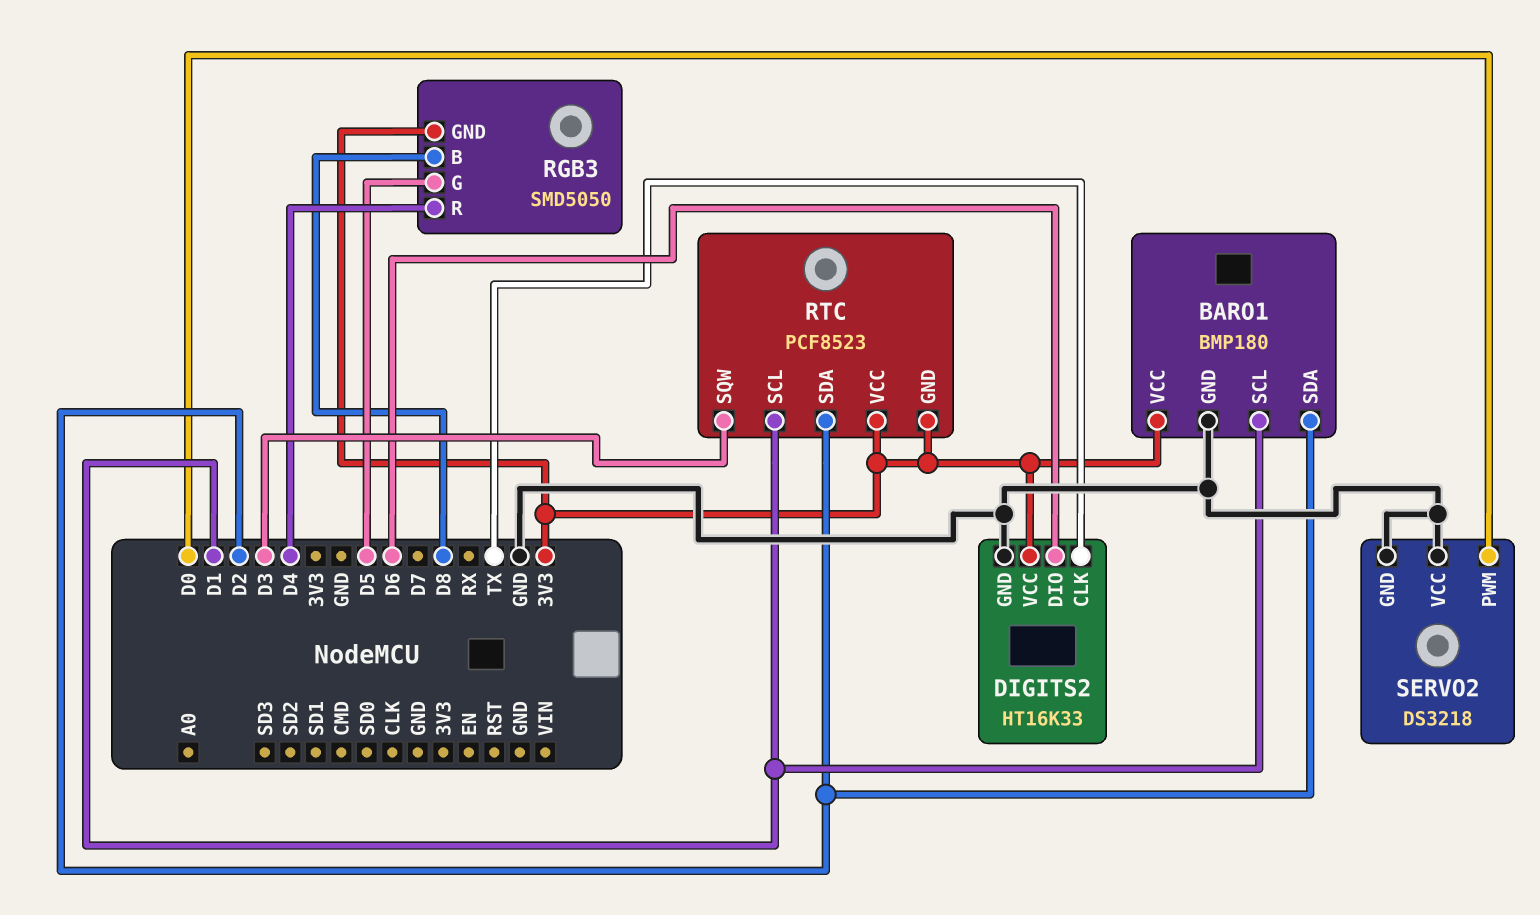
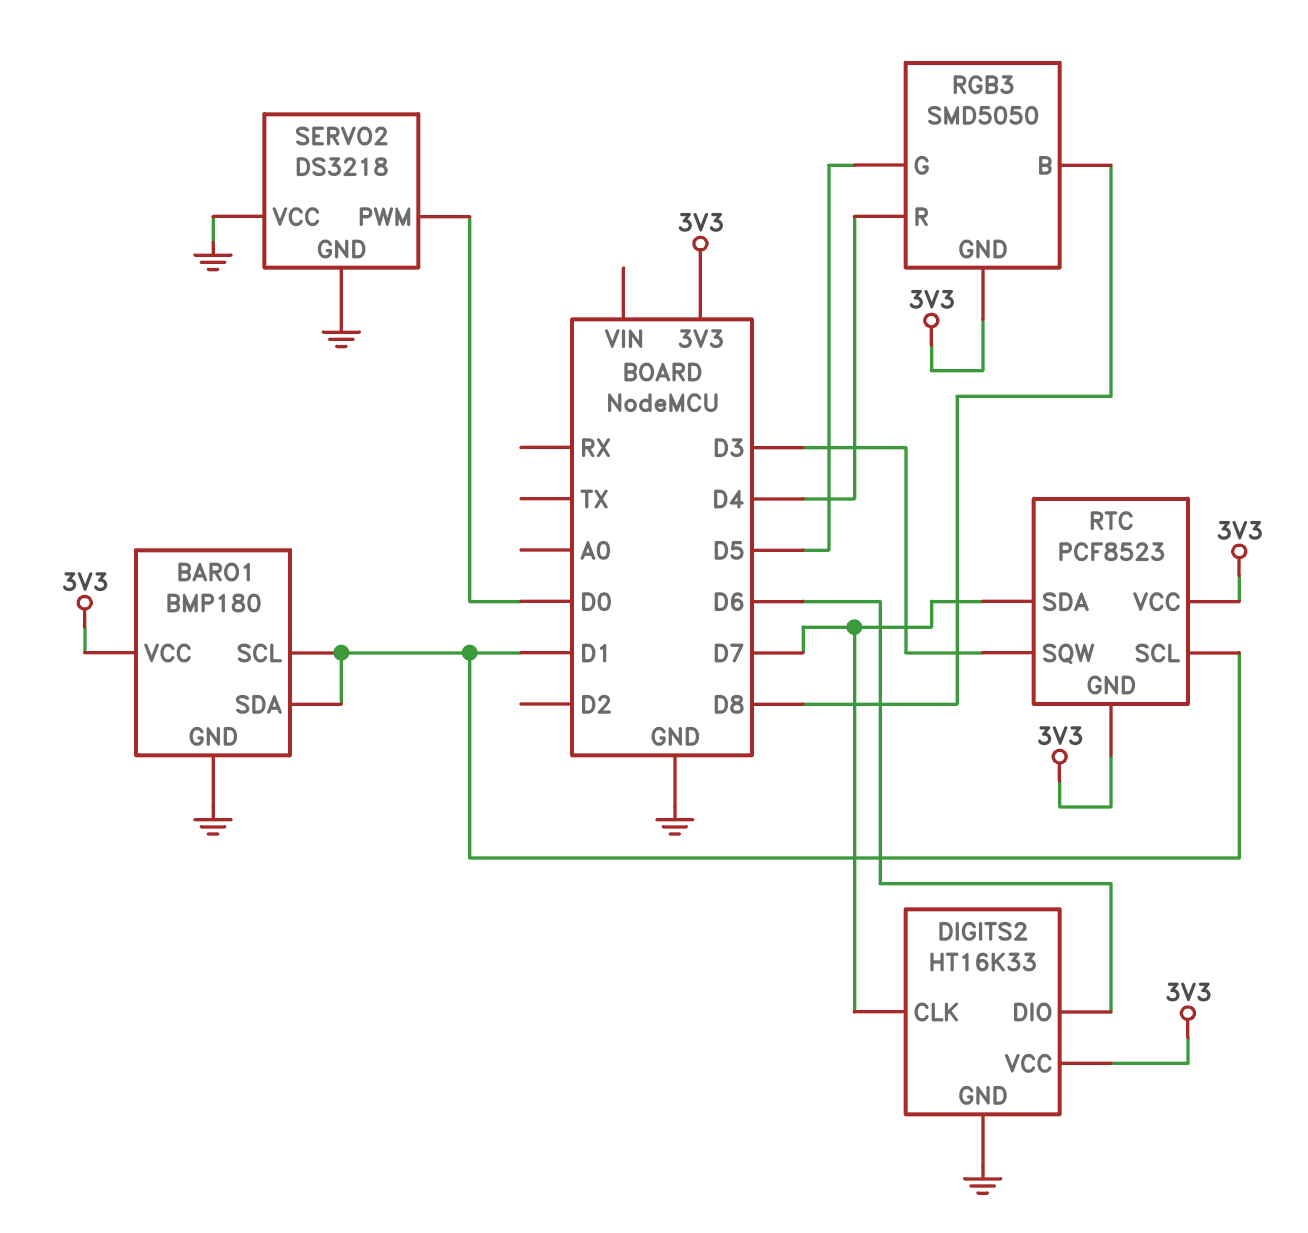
BARO1 pin SDA: D2 -> D1
DIGITS2 pin CLK: TX -> D7
RTC pin SDA: D2 -> D7

